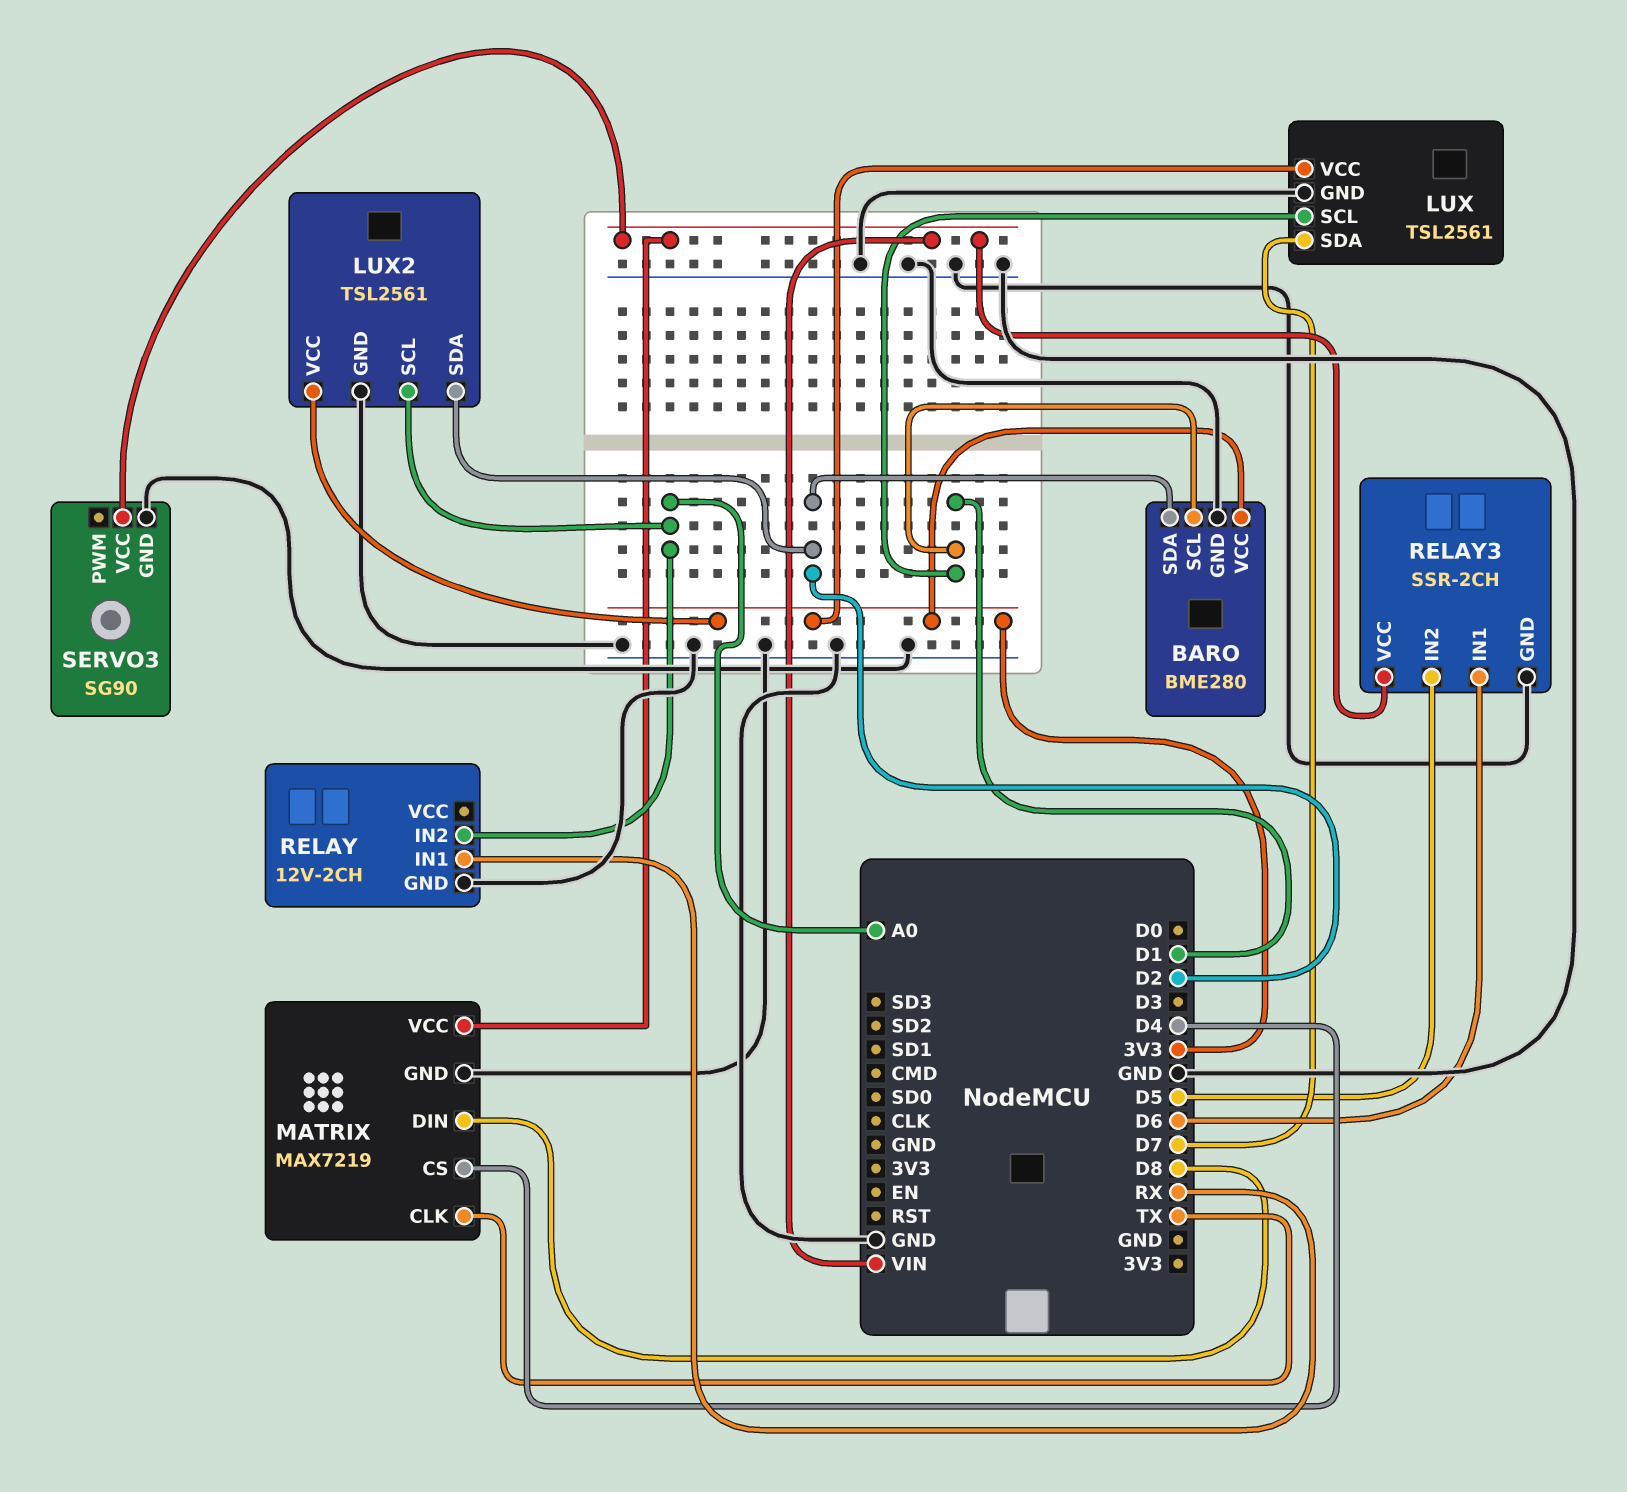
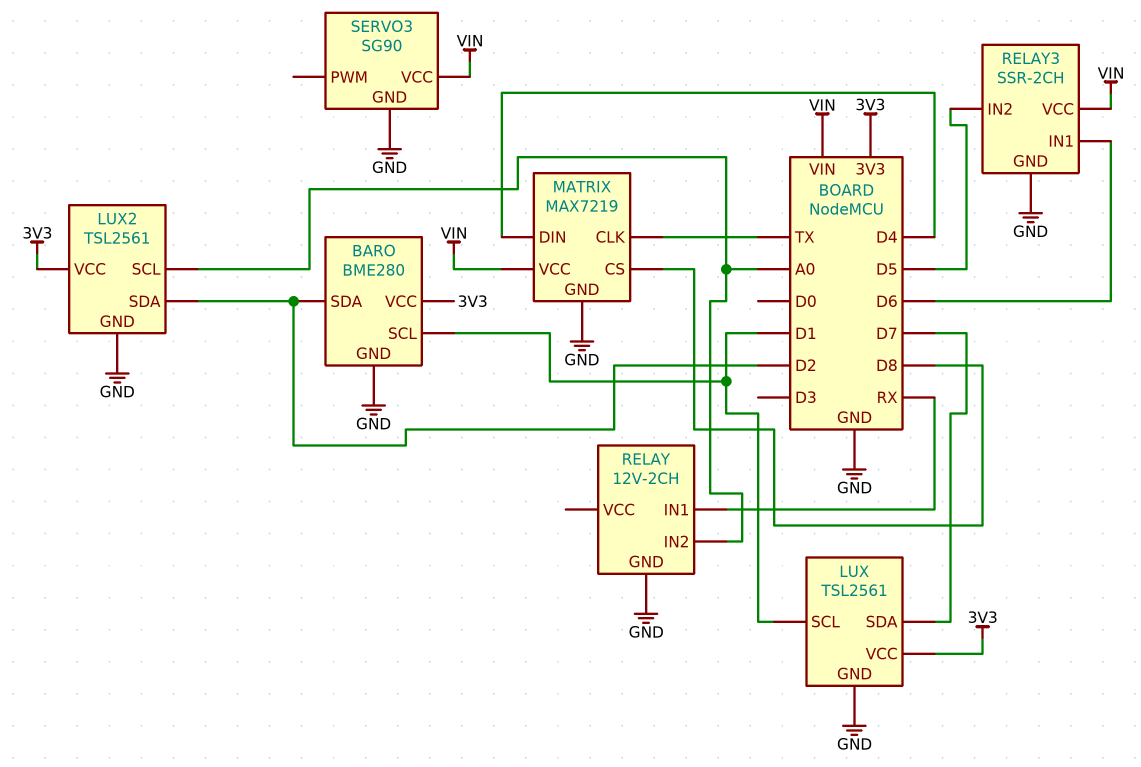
MATRIX pin CS: D4 -> D8
MATRIX pin DIN: D8 -> D4

